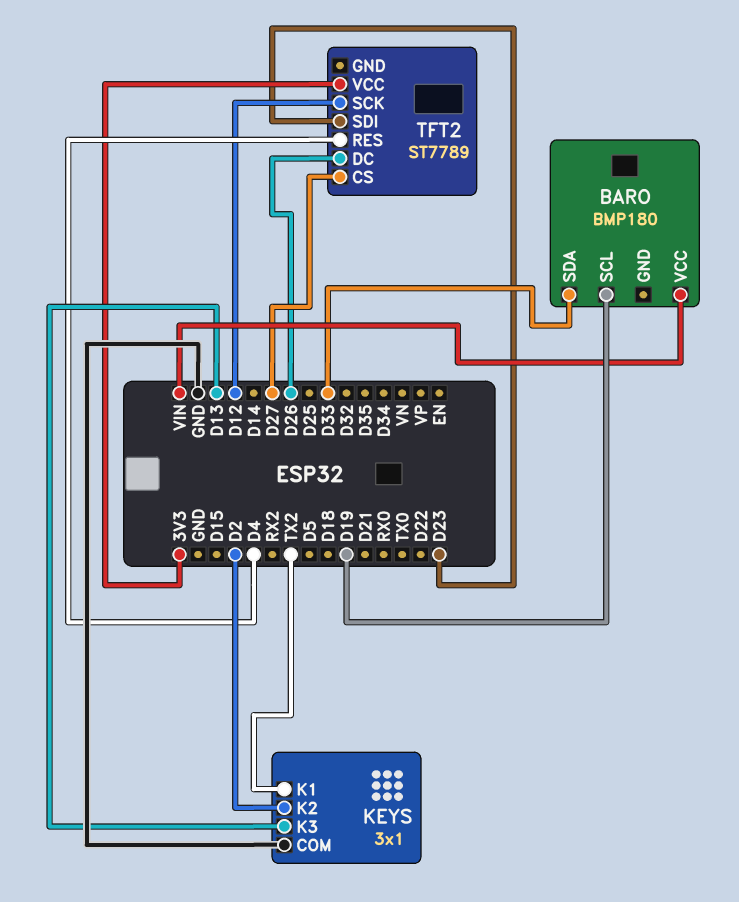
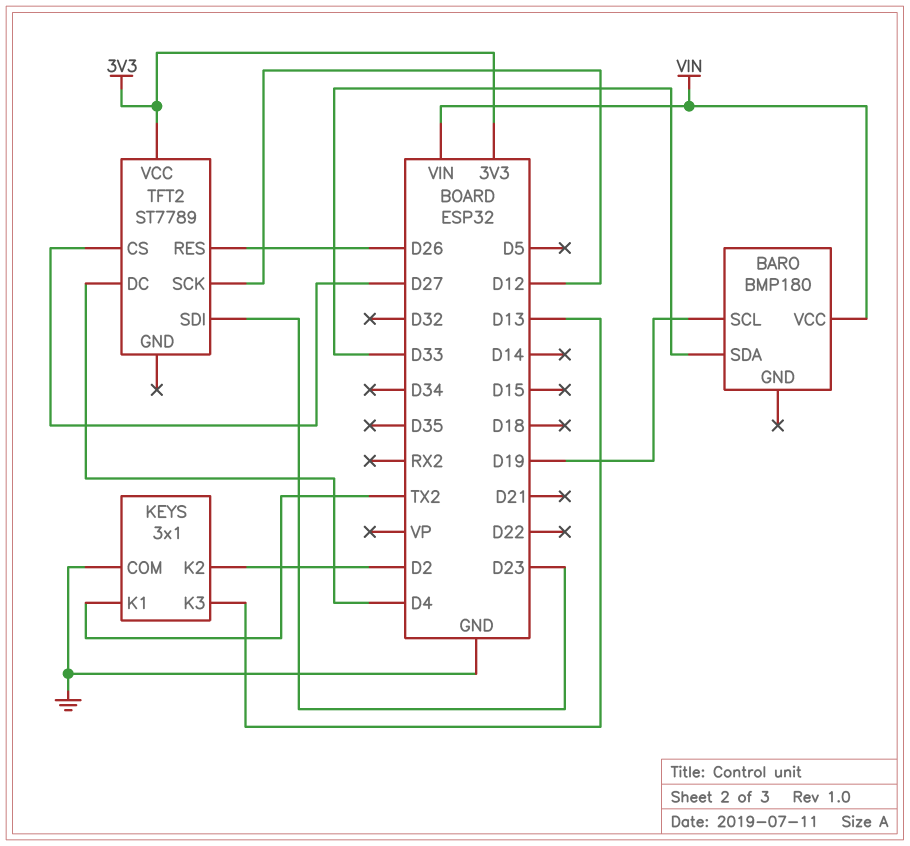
TFT2 pin DC: D26 -> D4
TFT2 pin RES: D4 -> D26

